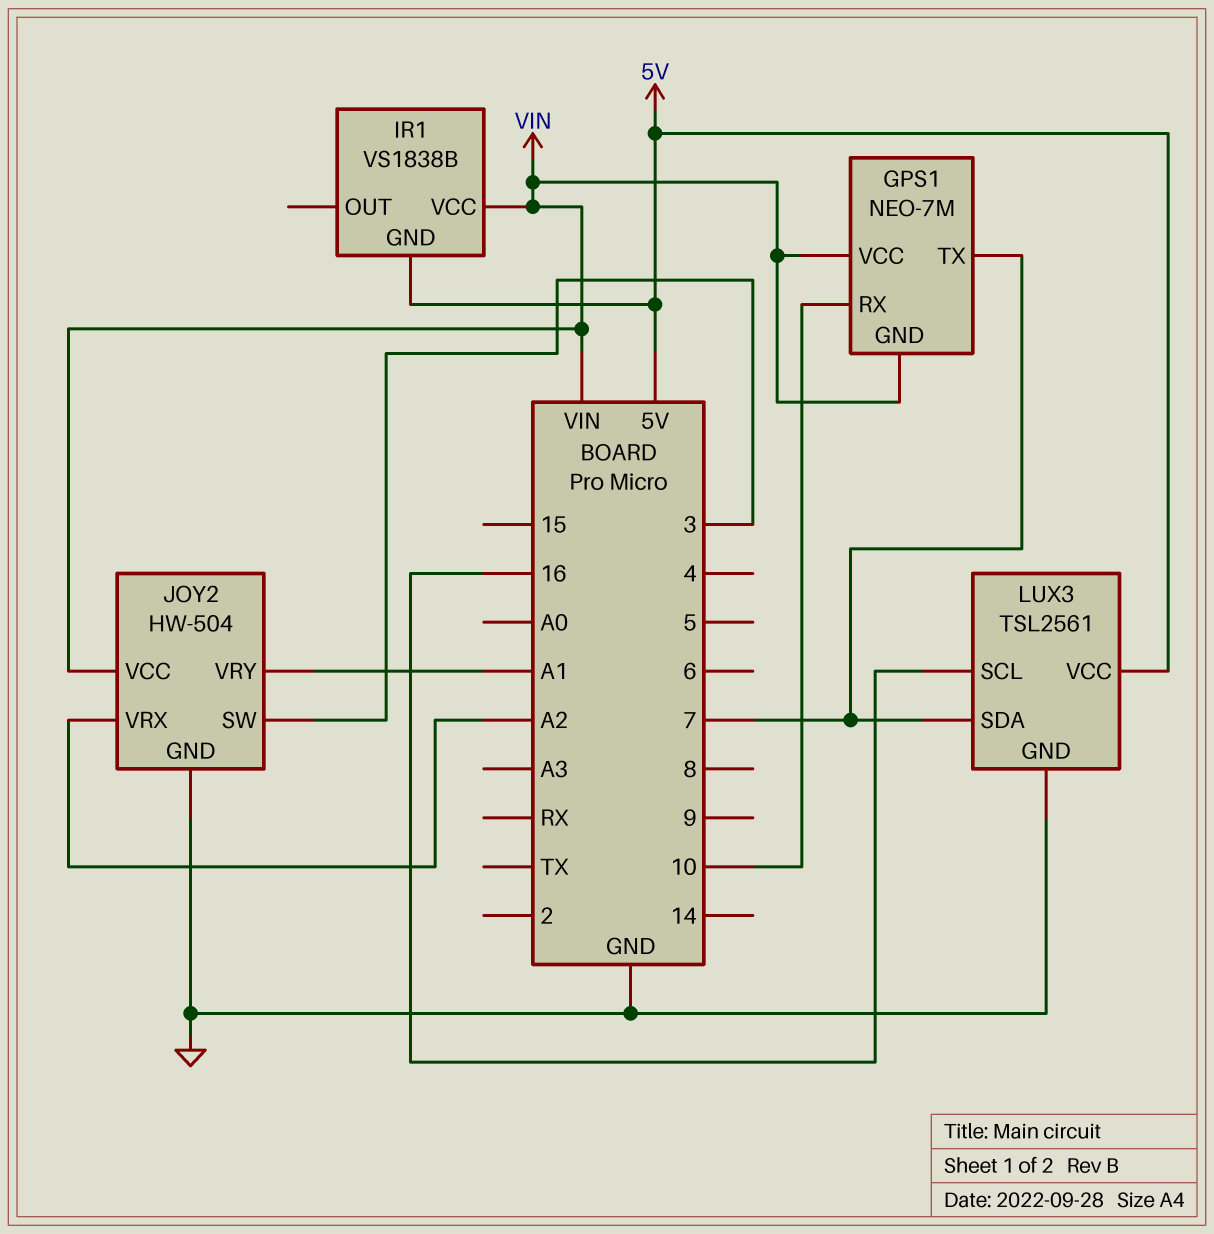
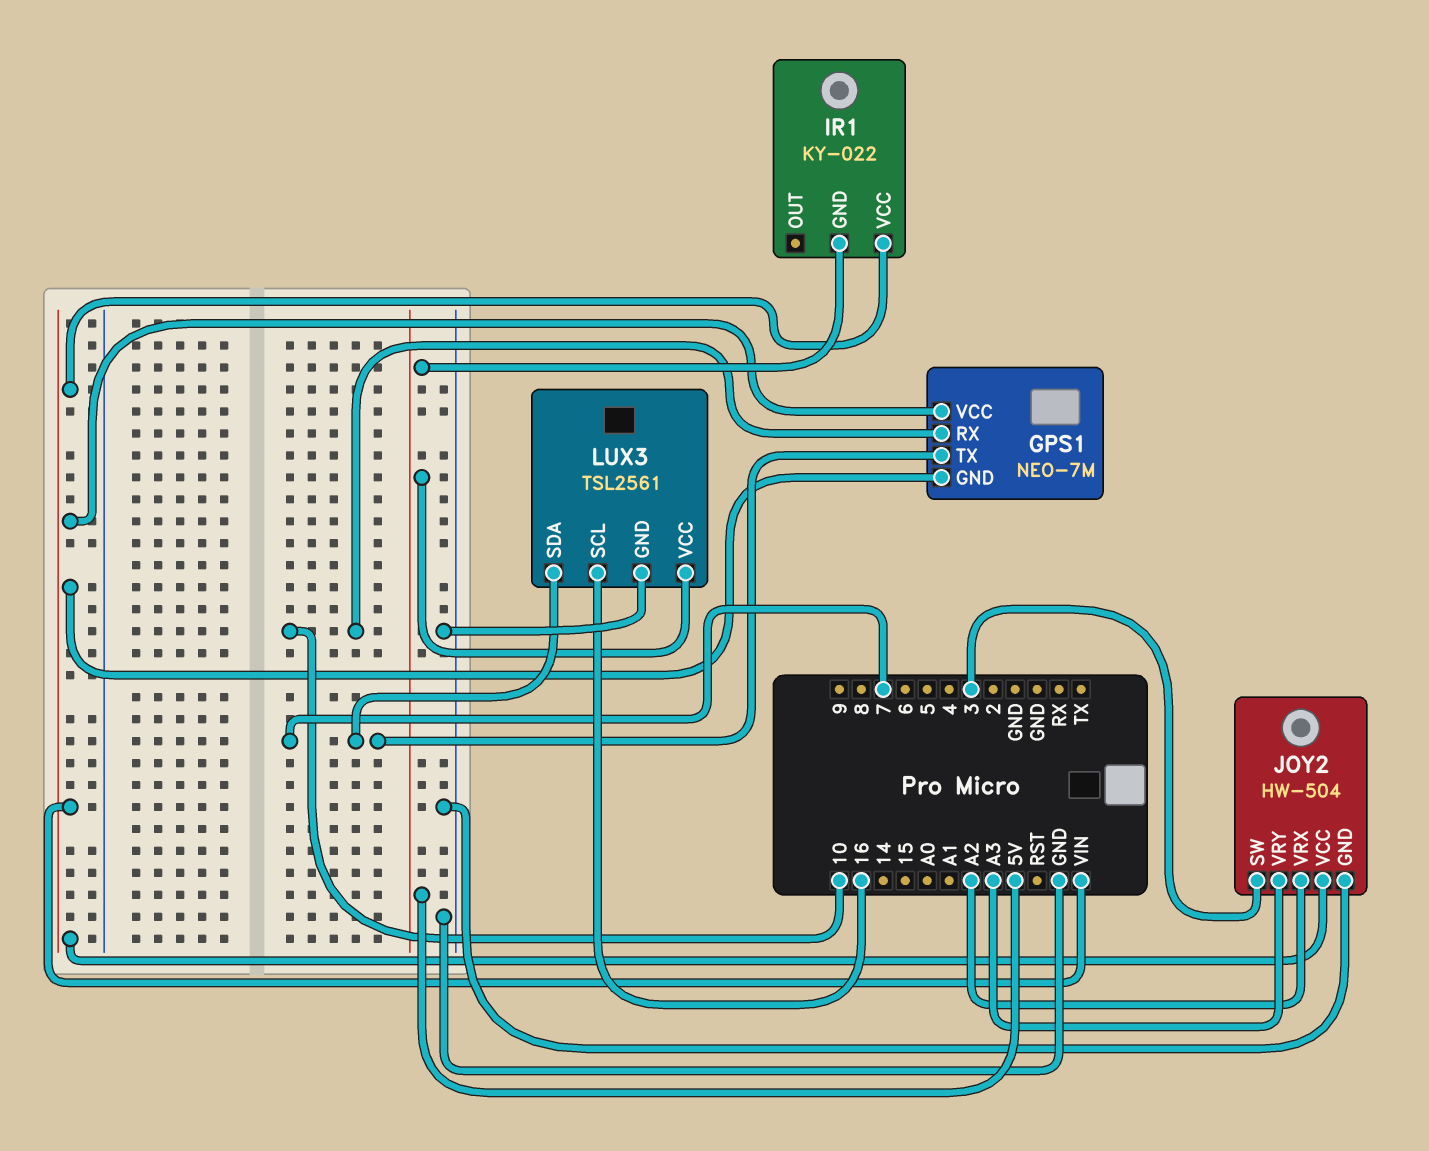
IR1: VS1838B -> KY-022
JOY2 pin VRY: A1 -> A3

